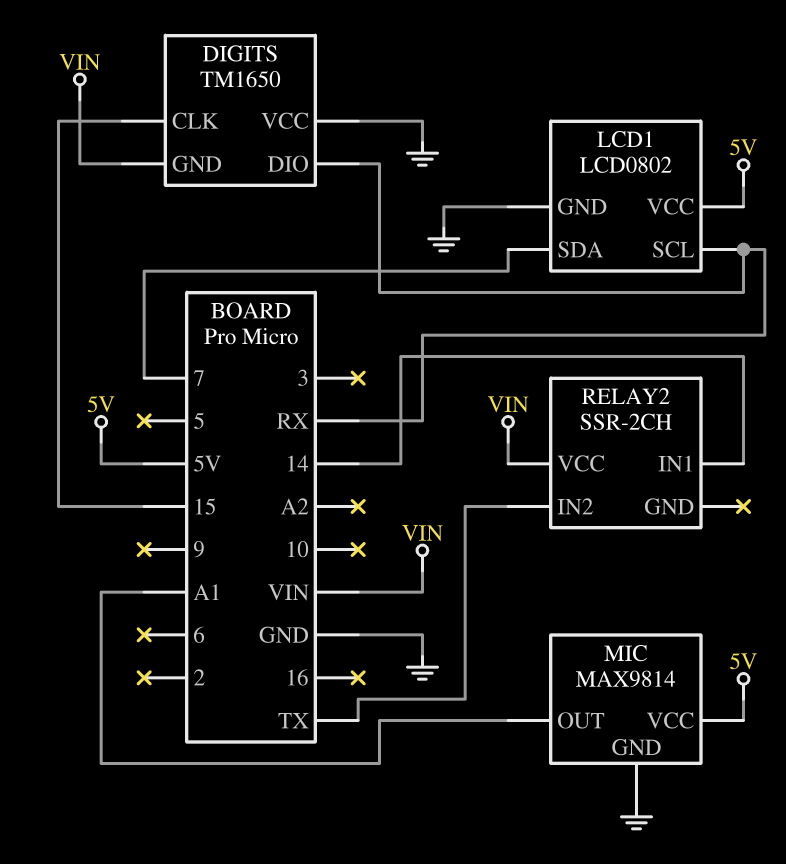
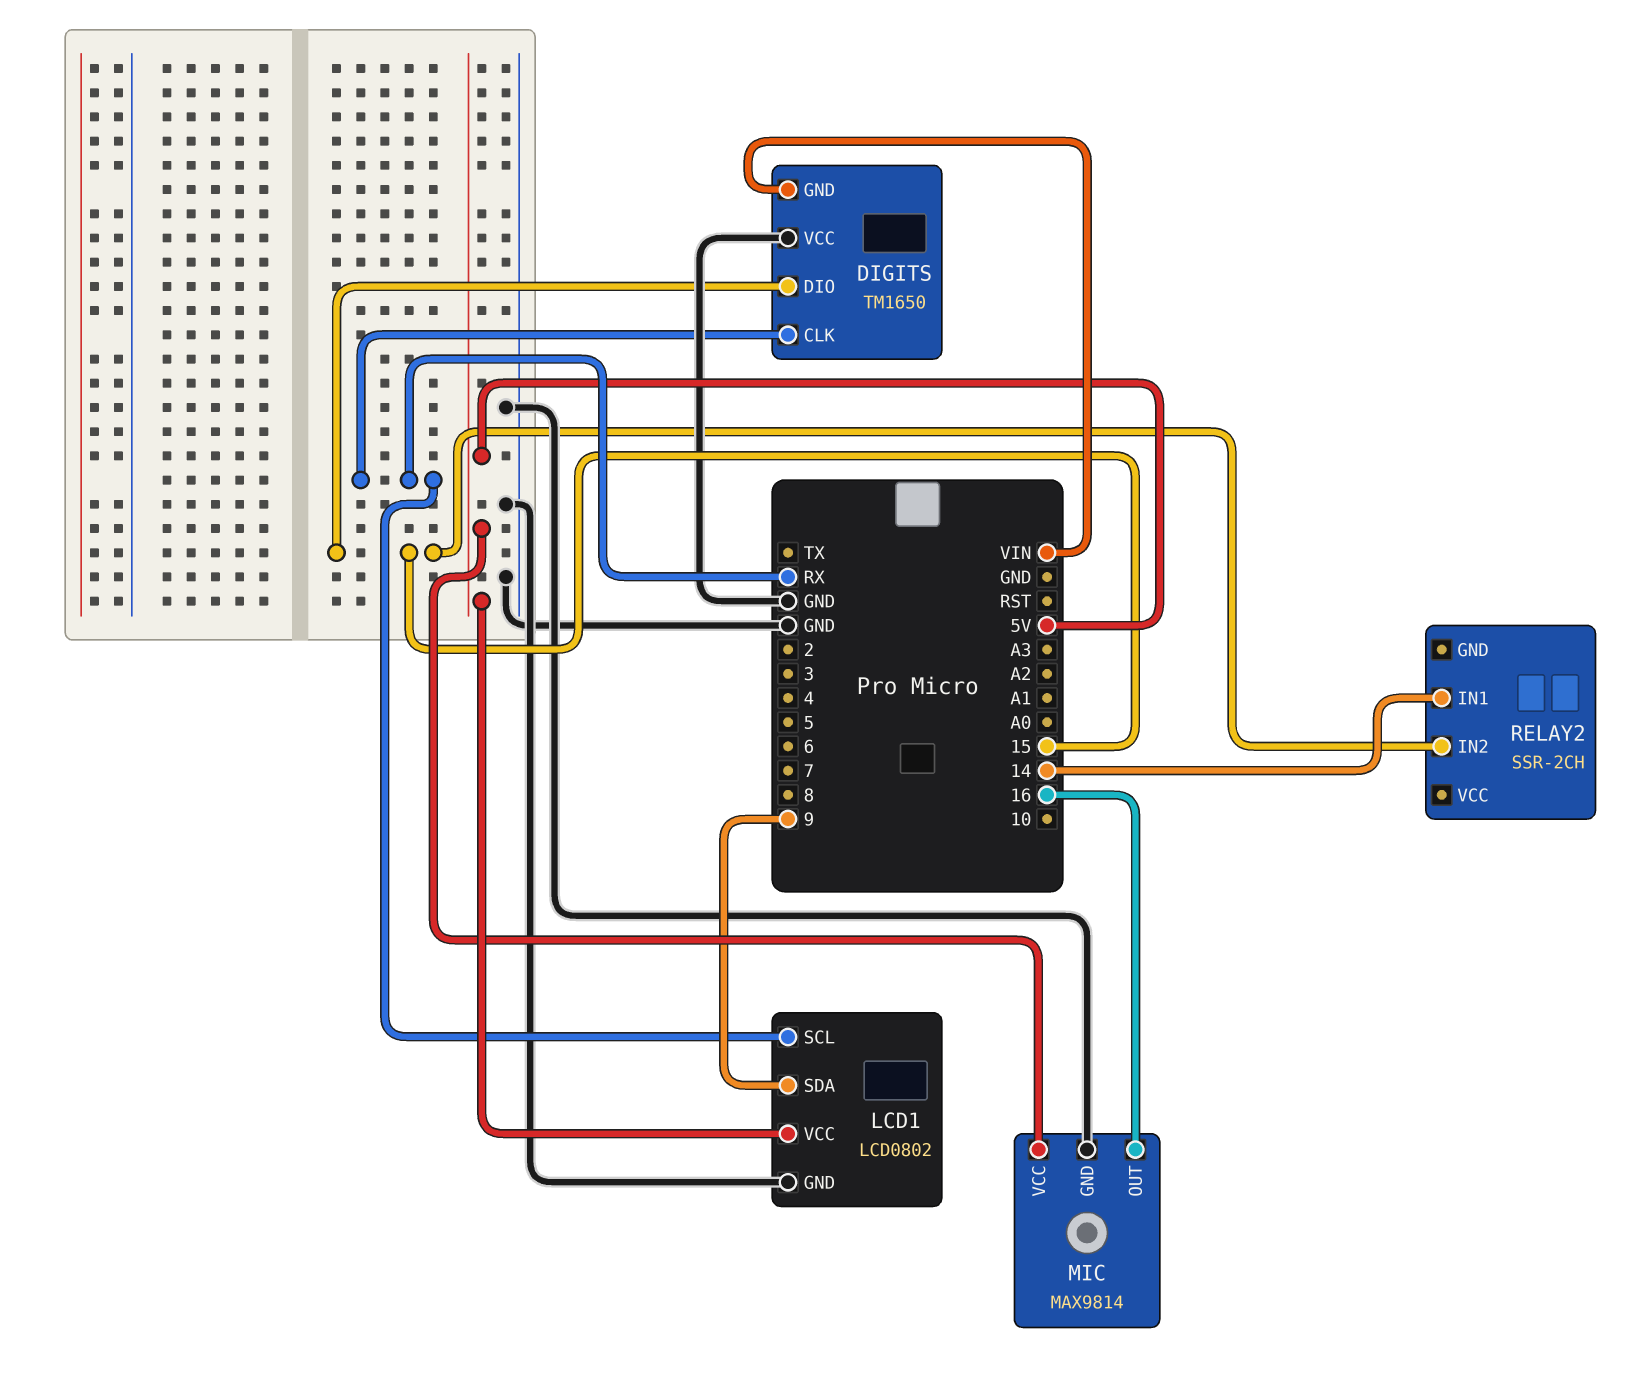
DIGITS pin CLK: 15 -> RX
DIGITS pin DIO: RX -> 15
LCD1 pin SDA: 7 -> 9
MIC pin OUT: A1 -> 16
RELAY2 pin IN2: TX -> 15
RELAY2 pin VCC: VIN -> none

